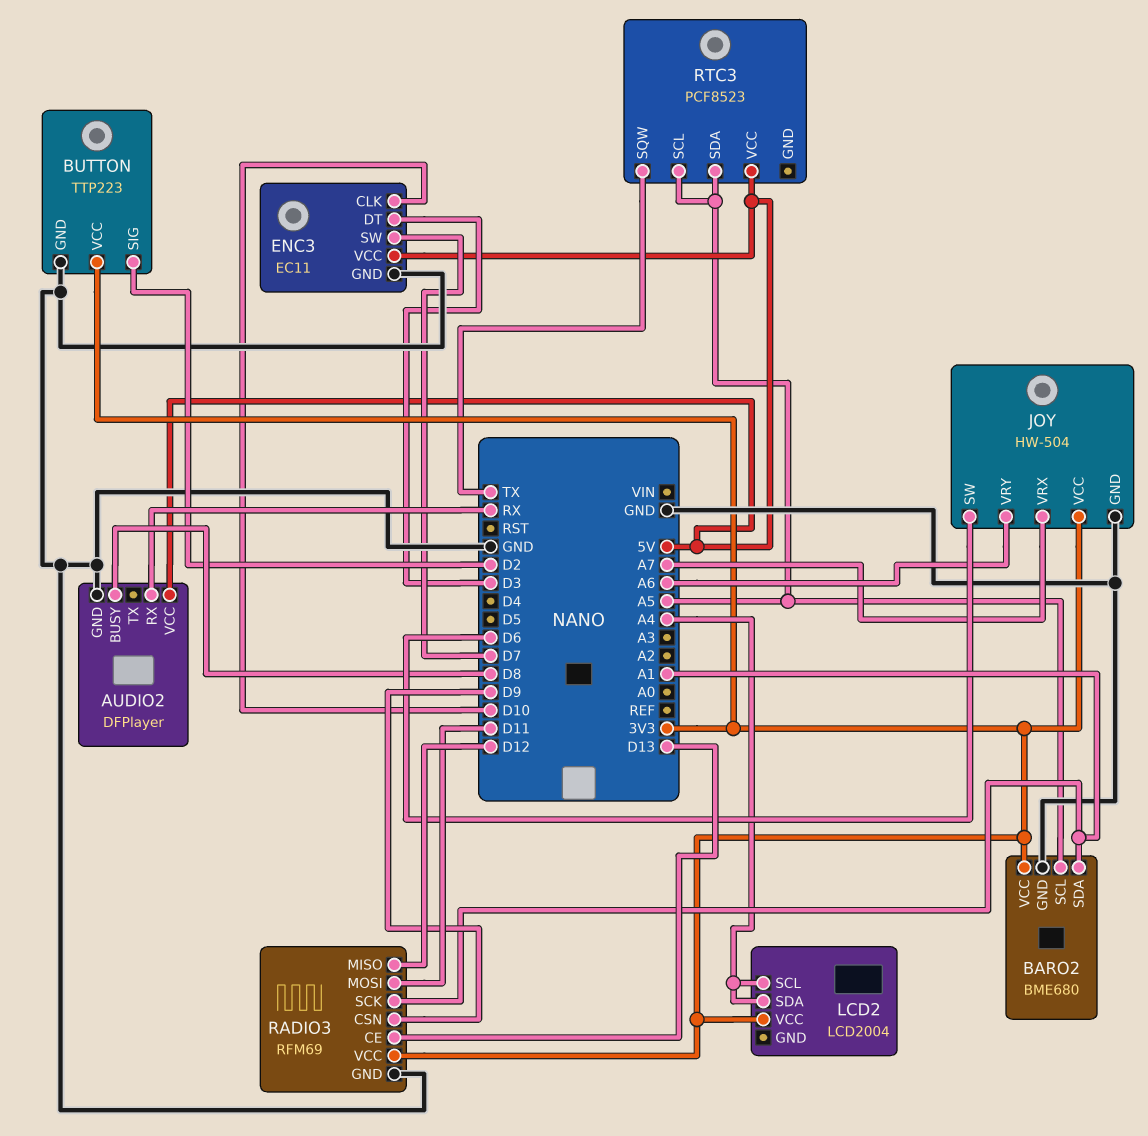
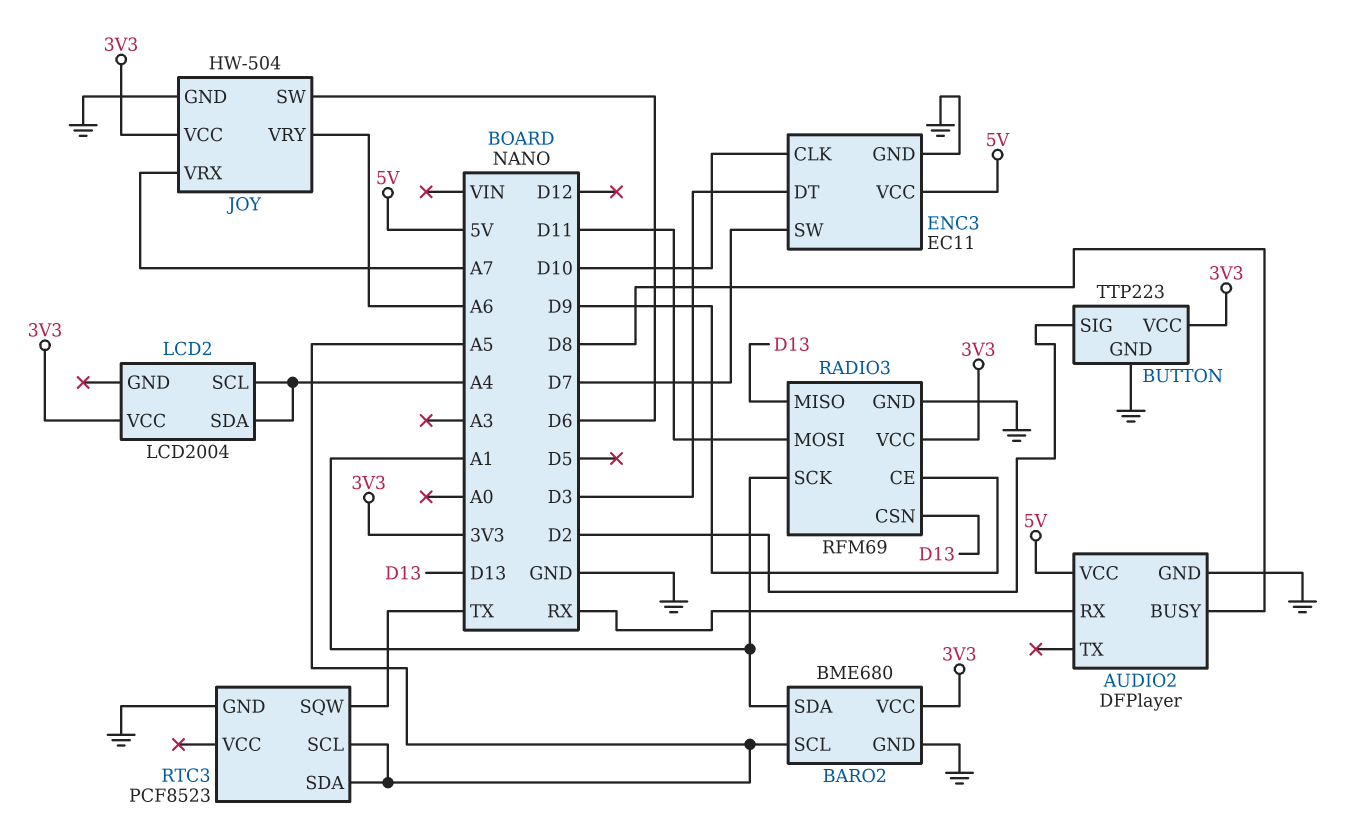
RADIO3 pin CE: D13 -> D9
RADIO3 pin CSN: D9 -> D13
RADIO3 pin MISO: D12 -> D13
RTC3 pin GND: none -> GND
RTC3 pin VCC: 5V -> none

